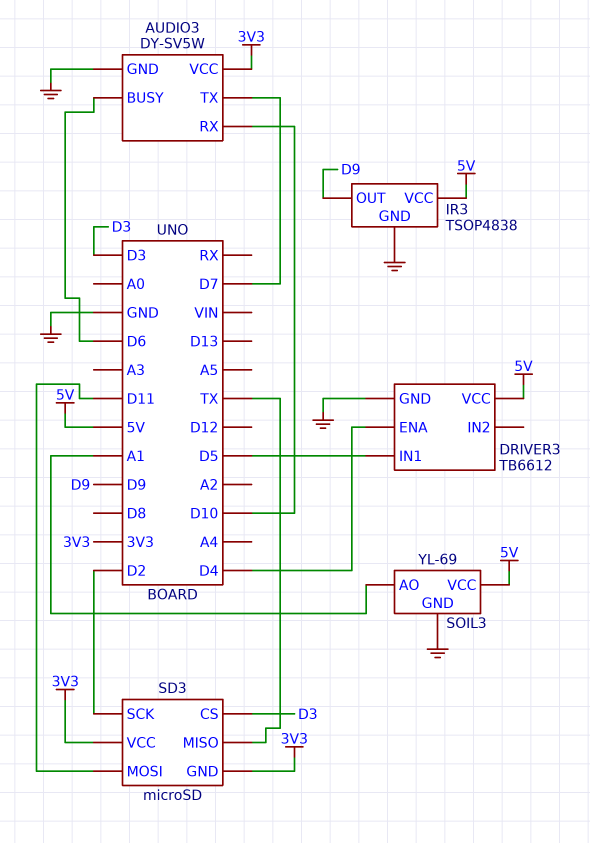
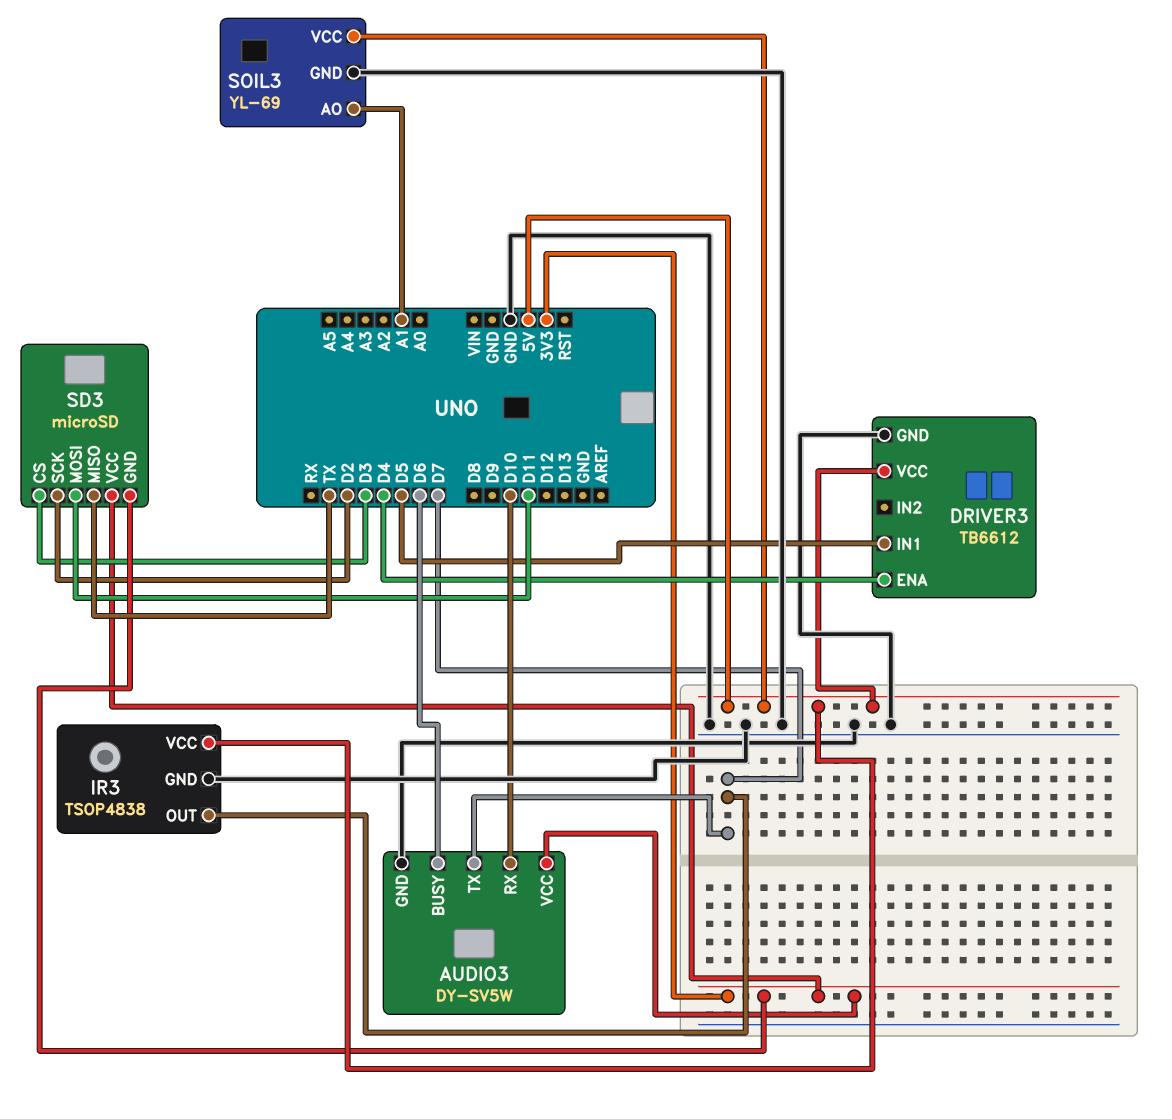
IR3 pin OUT: D9 -> D7

